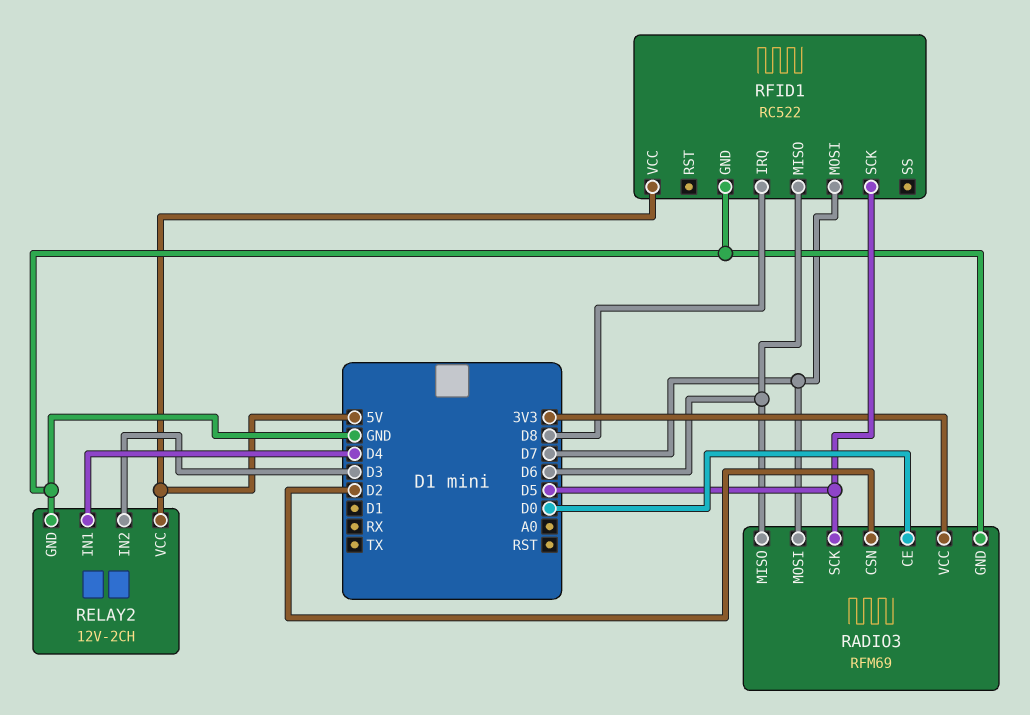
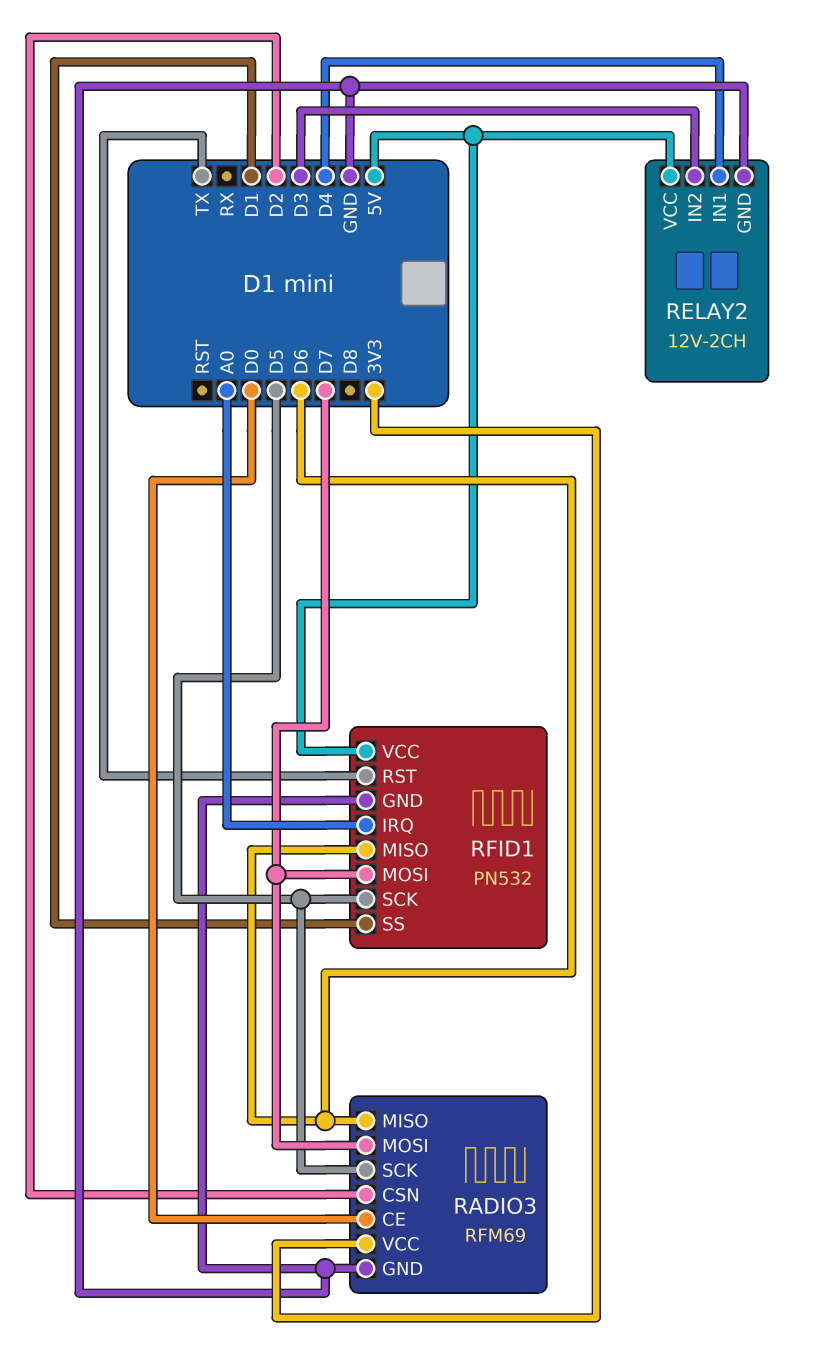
RFID1: RC522 -> PN532
RFID1 pin IRQ: D8 -> A0
RFID1 pin RST: none -> TX
RFID1 pin SS: none -> D1

